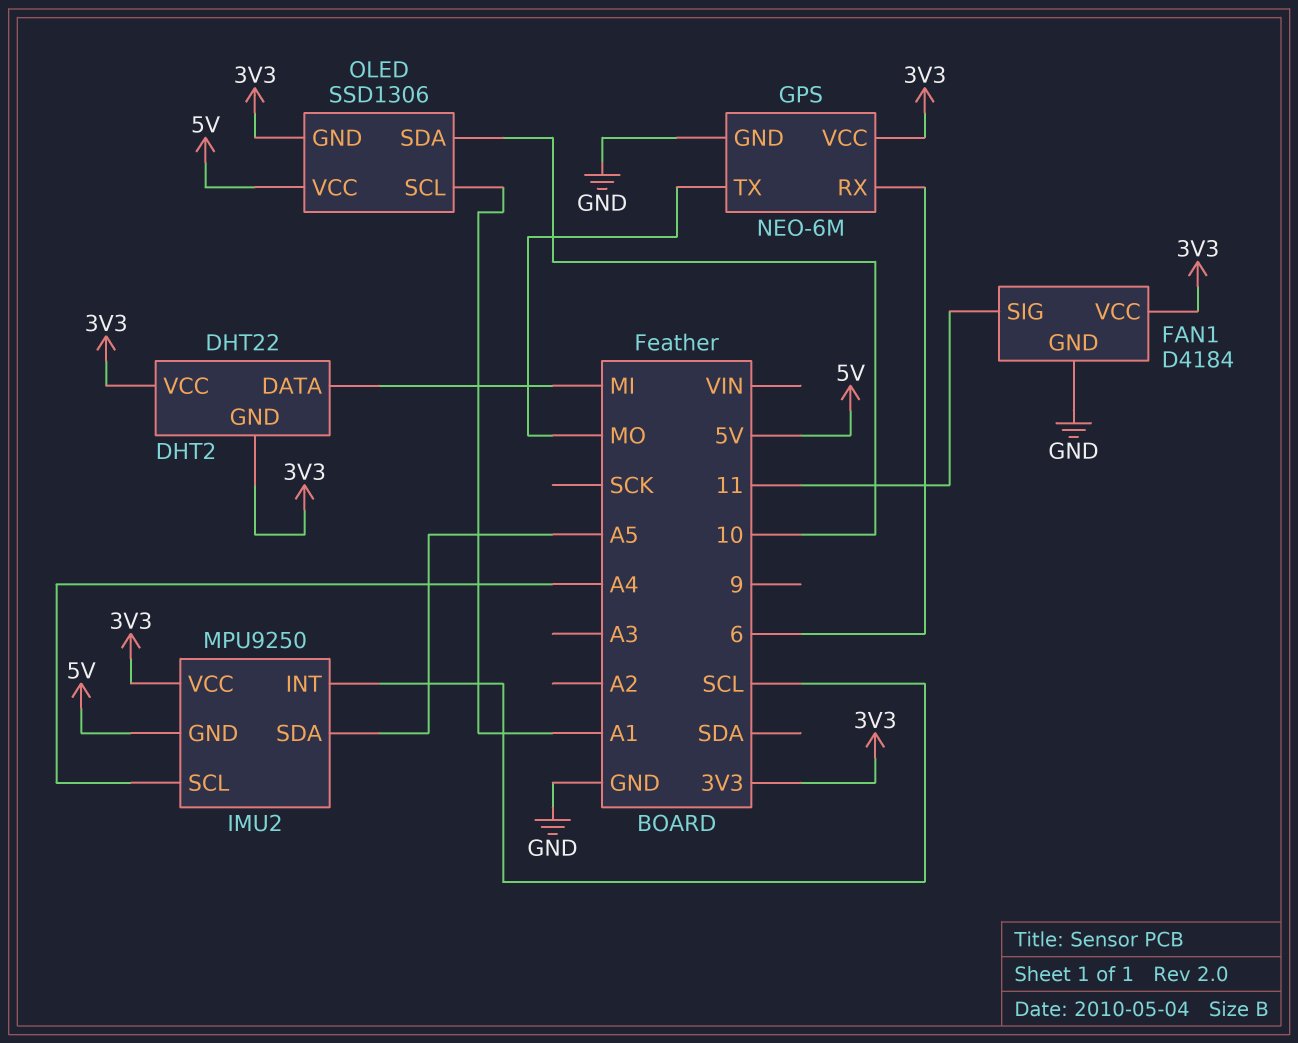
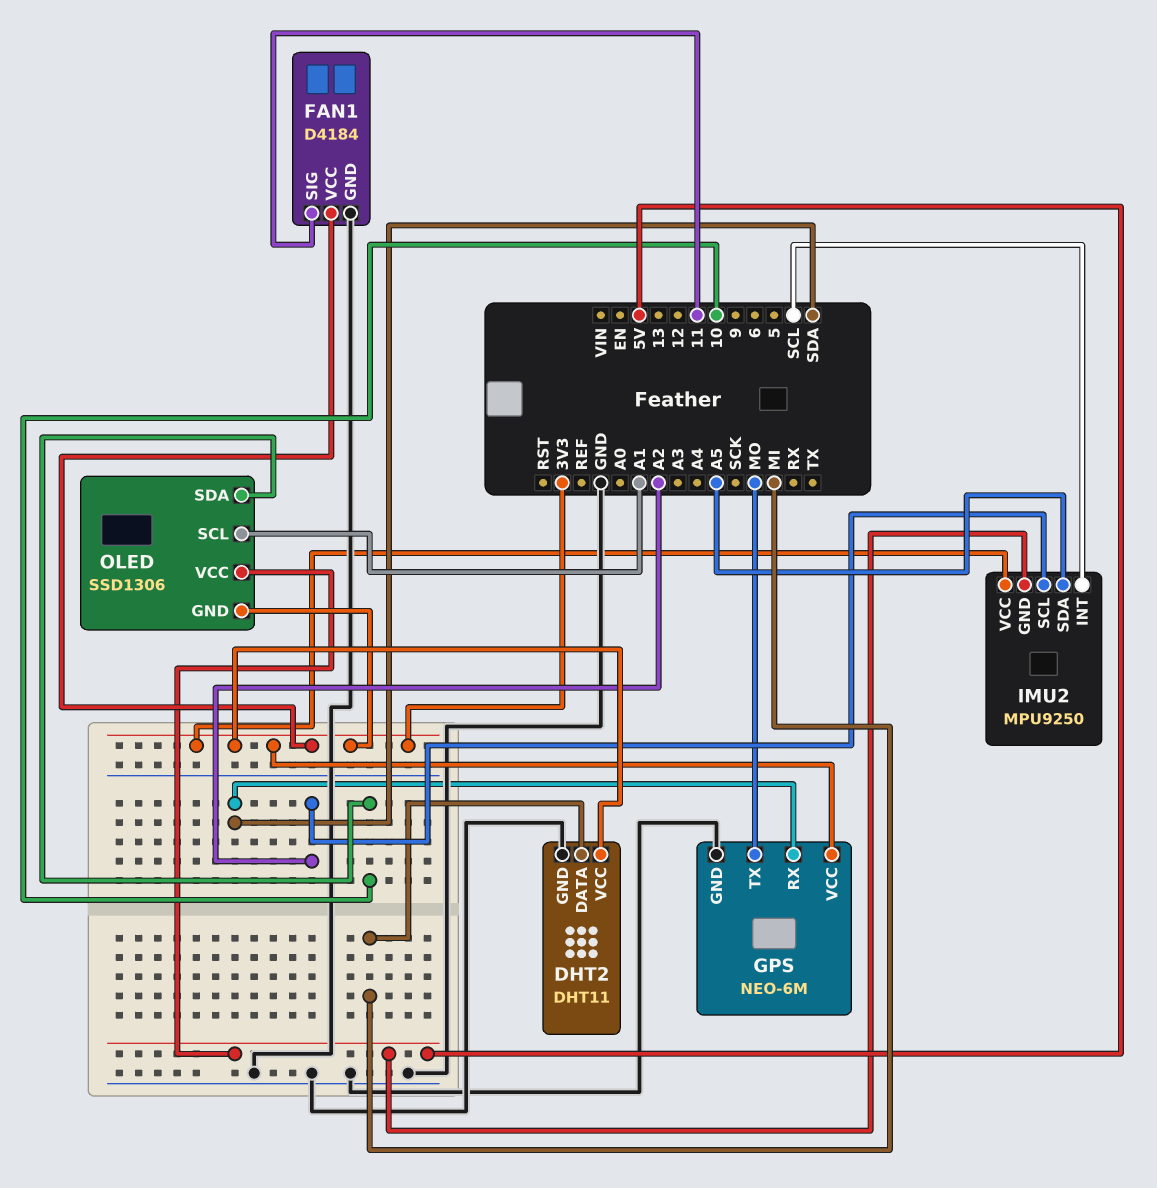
DHT2: DHT22 -> DHT11
DHT2 pin GND: 3V3 -> GND
GPS pin RX: 6 -> SDA
IMU2 pin SCL: A4 -> A2

